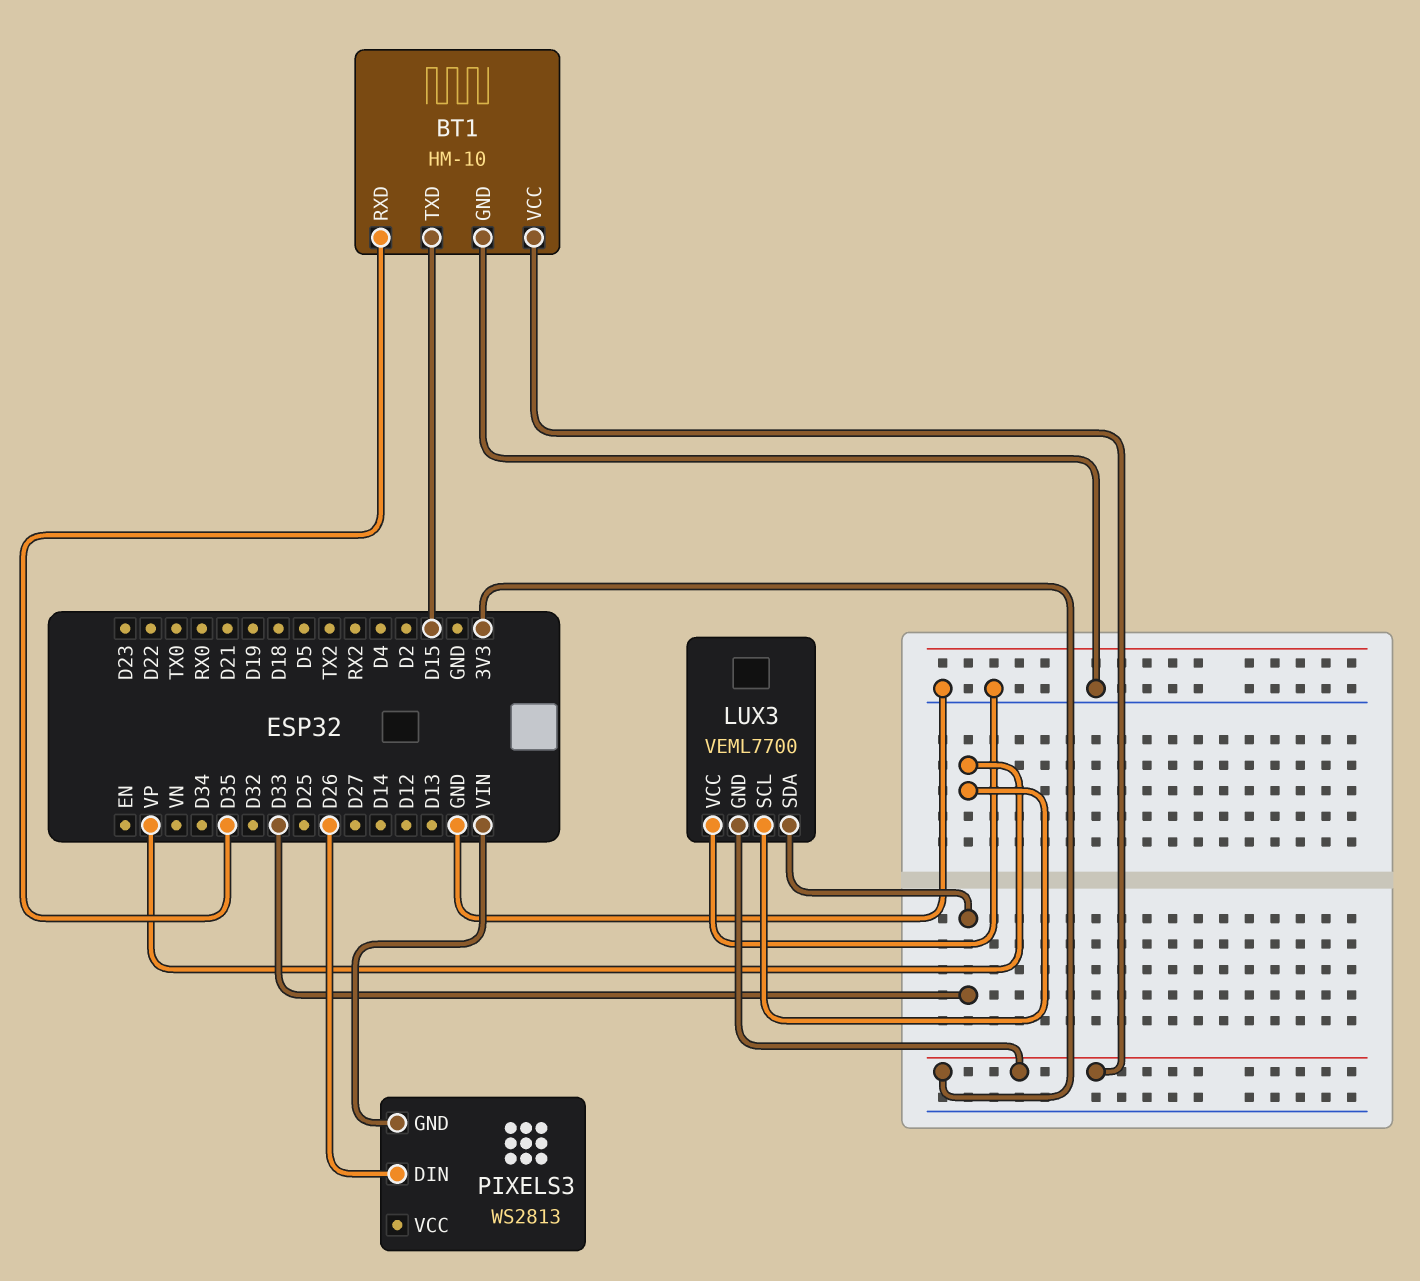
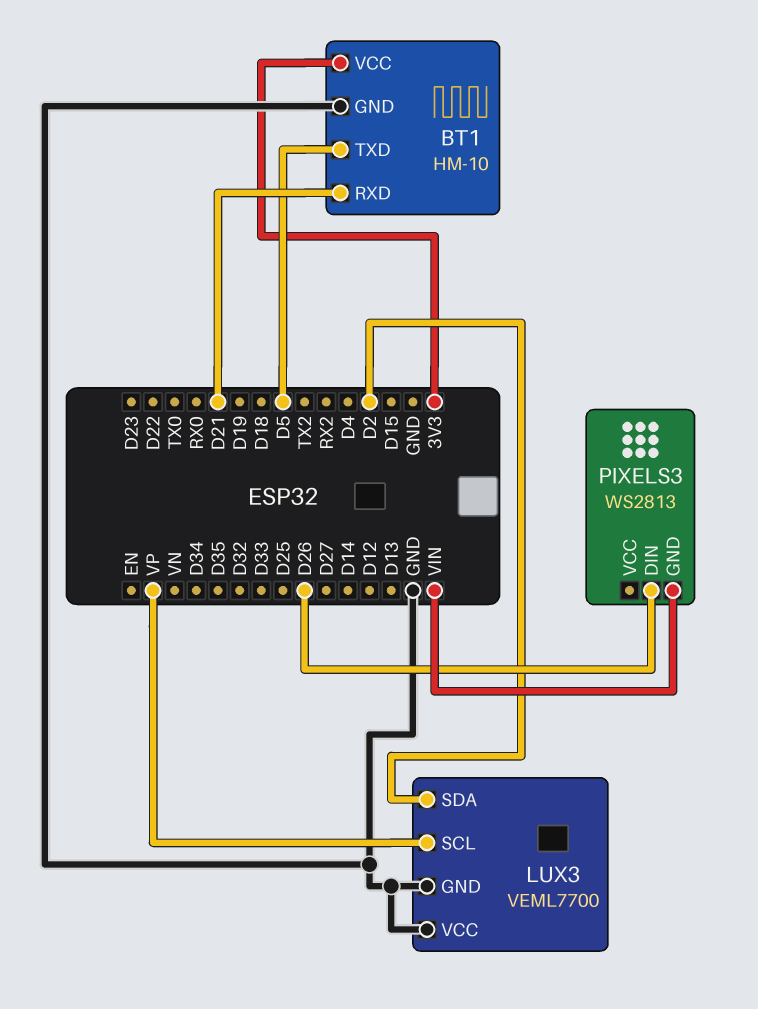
BT1 pin RXD: D35 -> D21
BT1 pin TXD: D15 -> D5
LUX3 pin GND: 3V3 -> GND
LUX3 pin SDA: D33 -> D2

